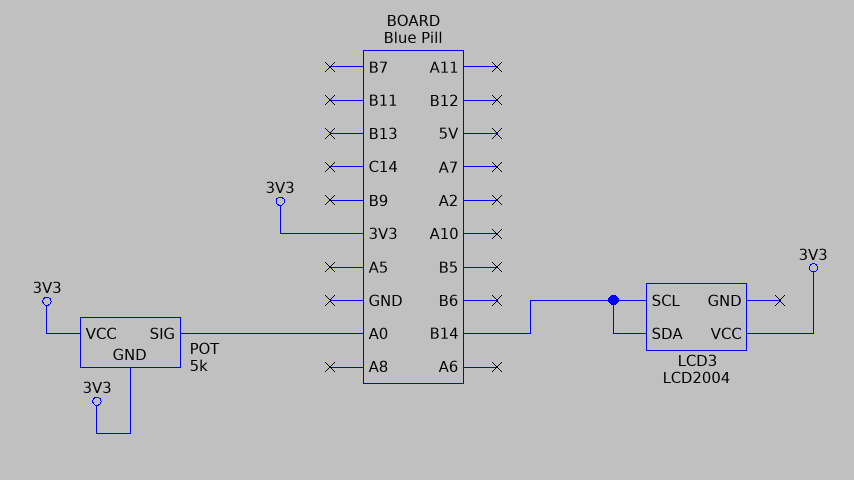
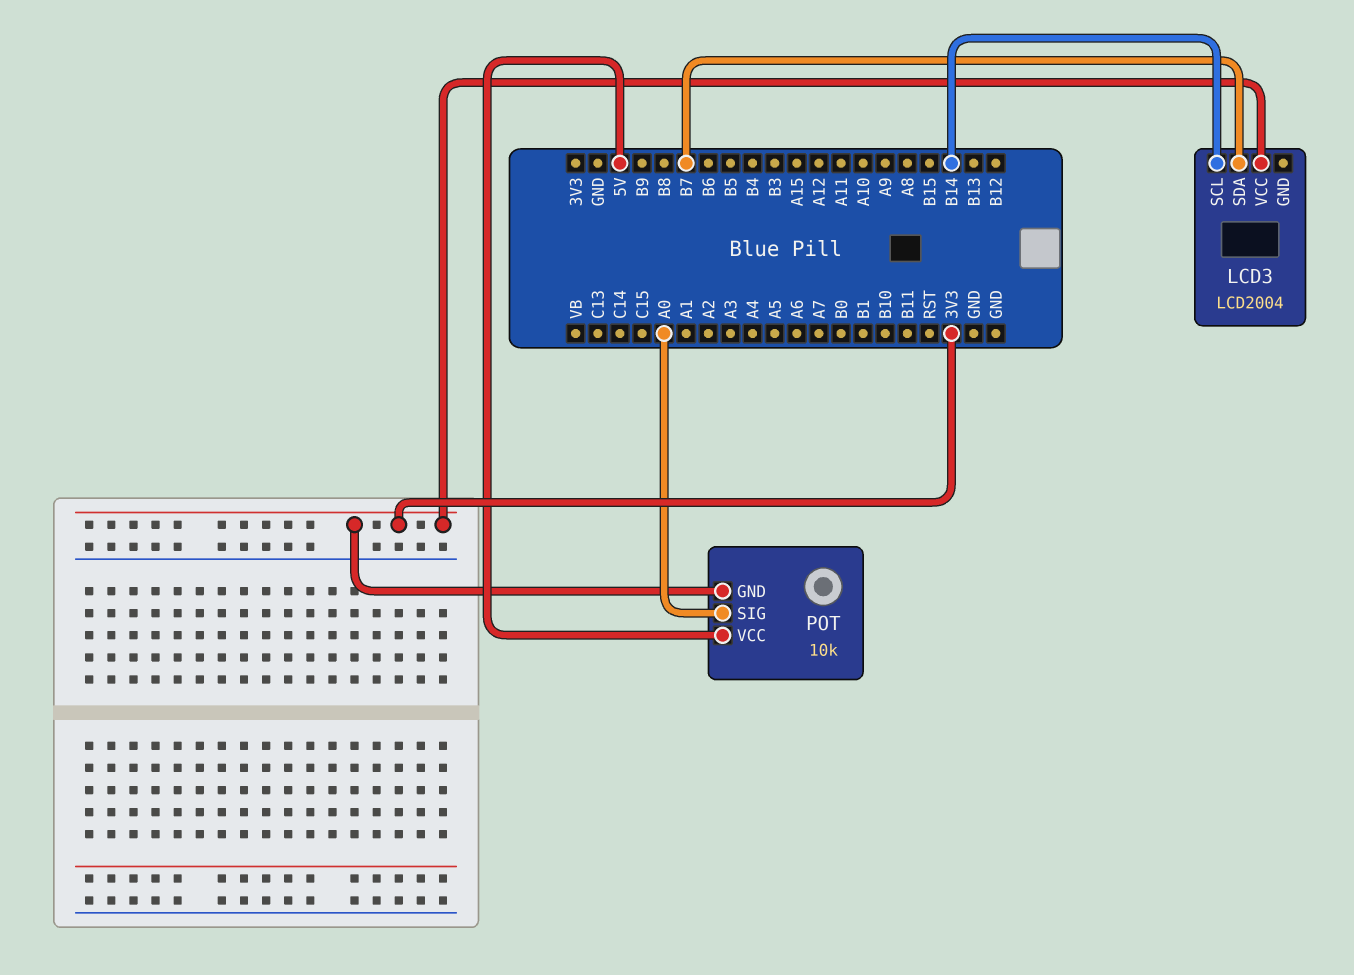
LCD3 pin SDA: B14 -> B7
POT: 5k -> 10k
POT pin VCC: 3V3 -> 5V

